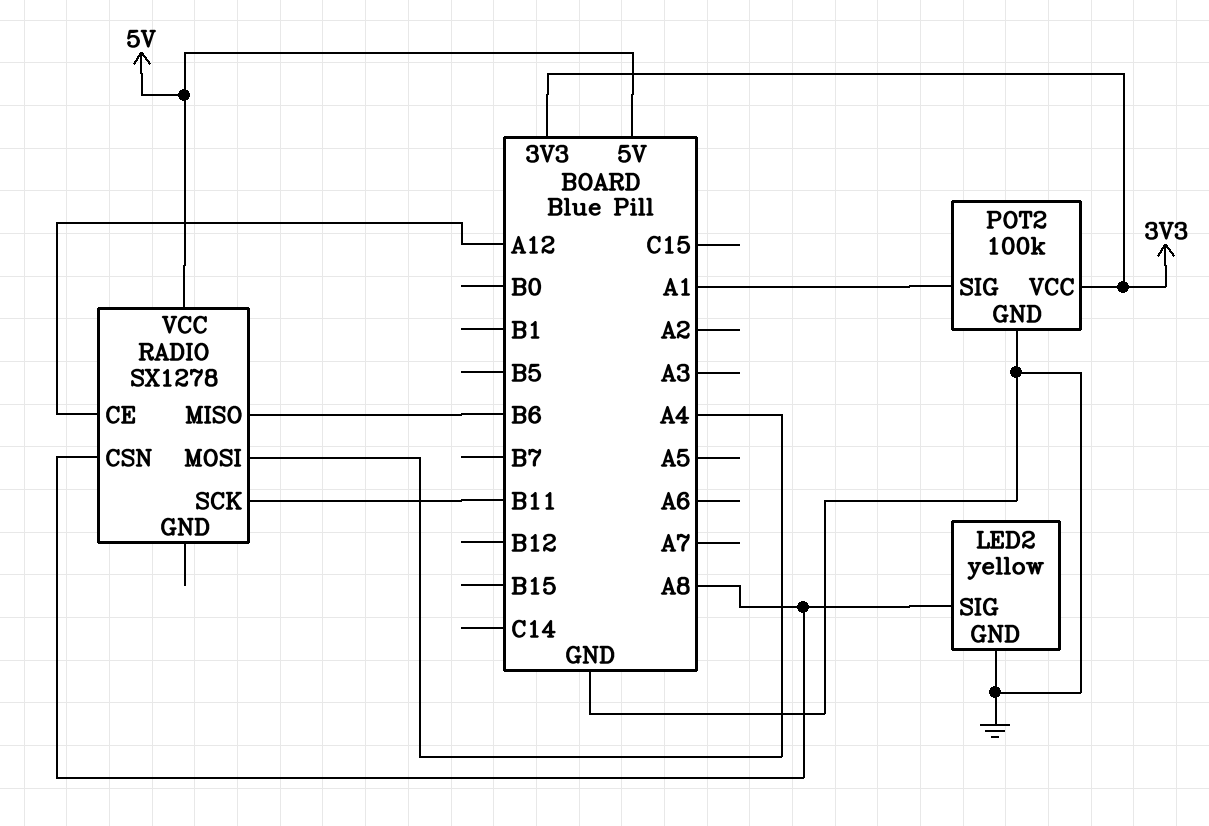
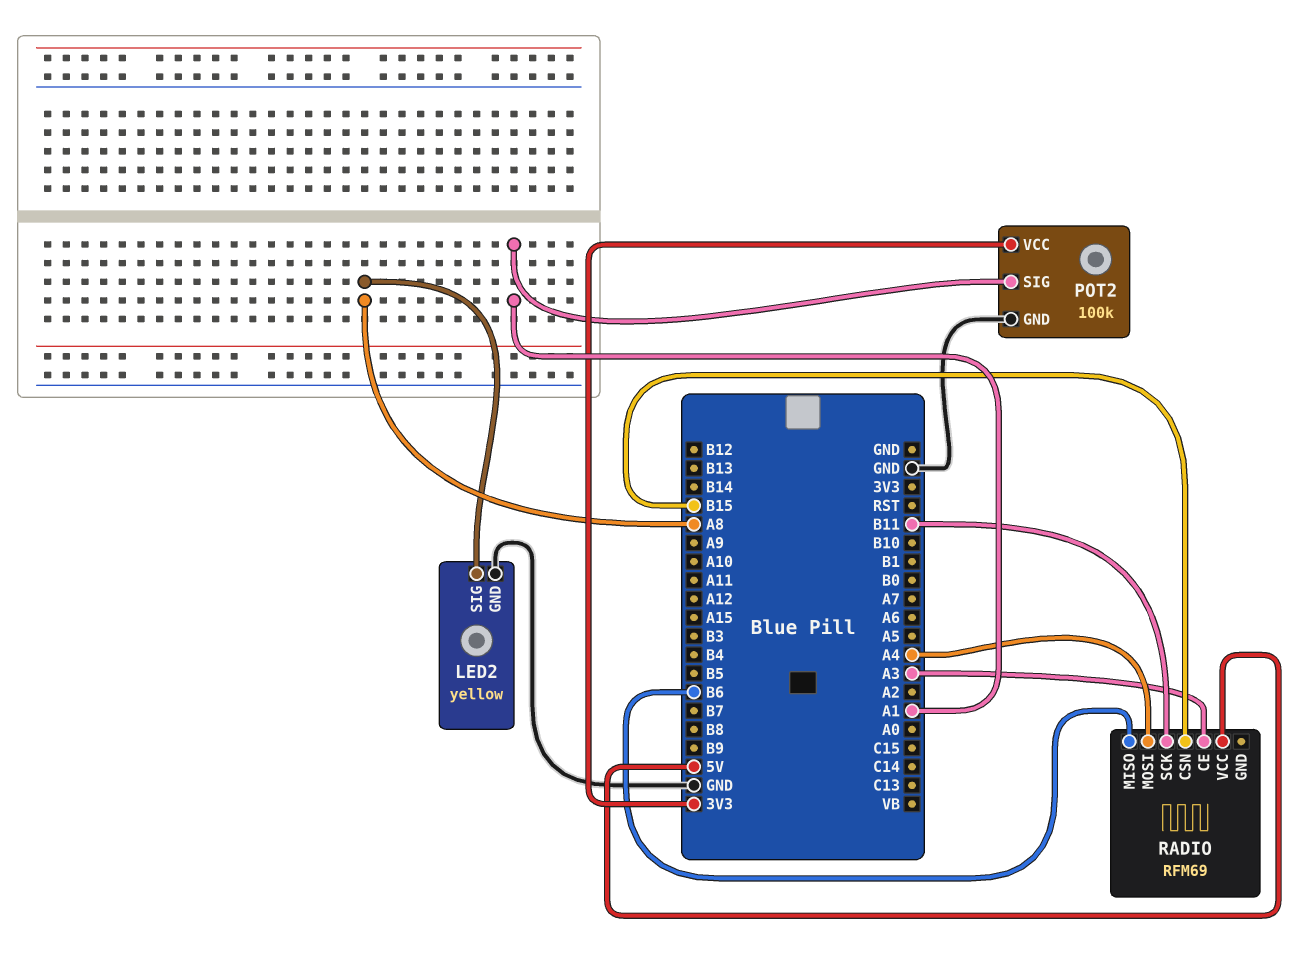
RADIO: SX1278 -> RFM69
RADIO pin CE: A12 -> A3
RADIO pin CSN: A8 -> B15

